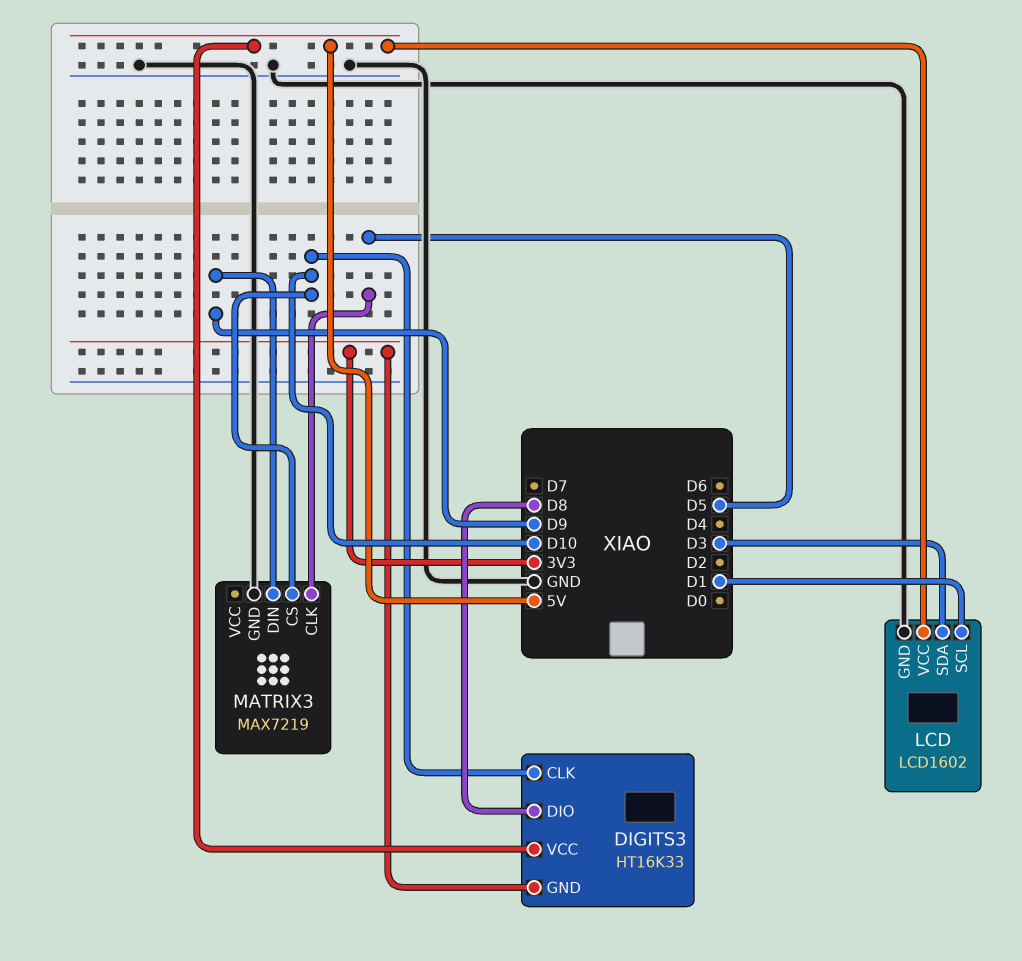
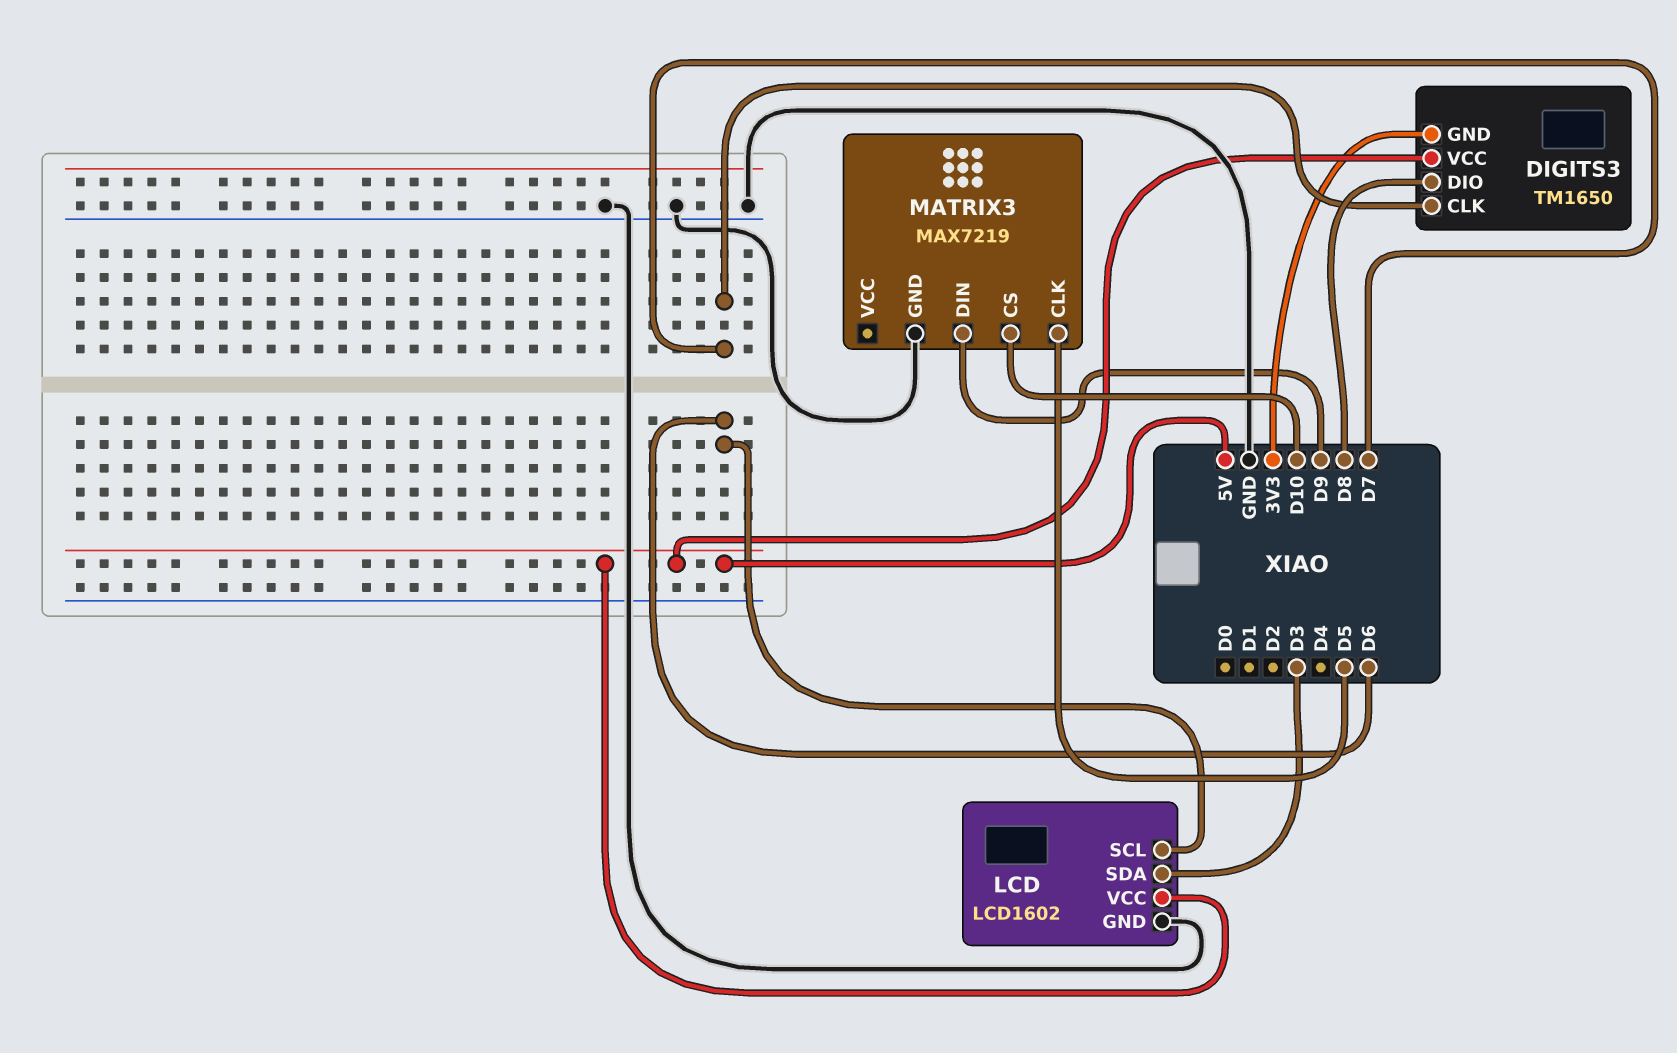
DIGITS3: HT16K33 -> TM1650
DIGITS3 pin CLK: D10 -> D7
LCD pin SCL: D1 -> D6

